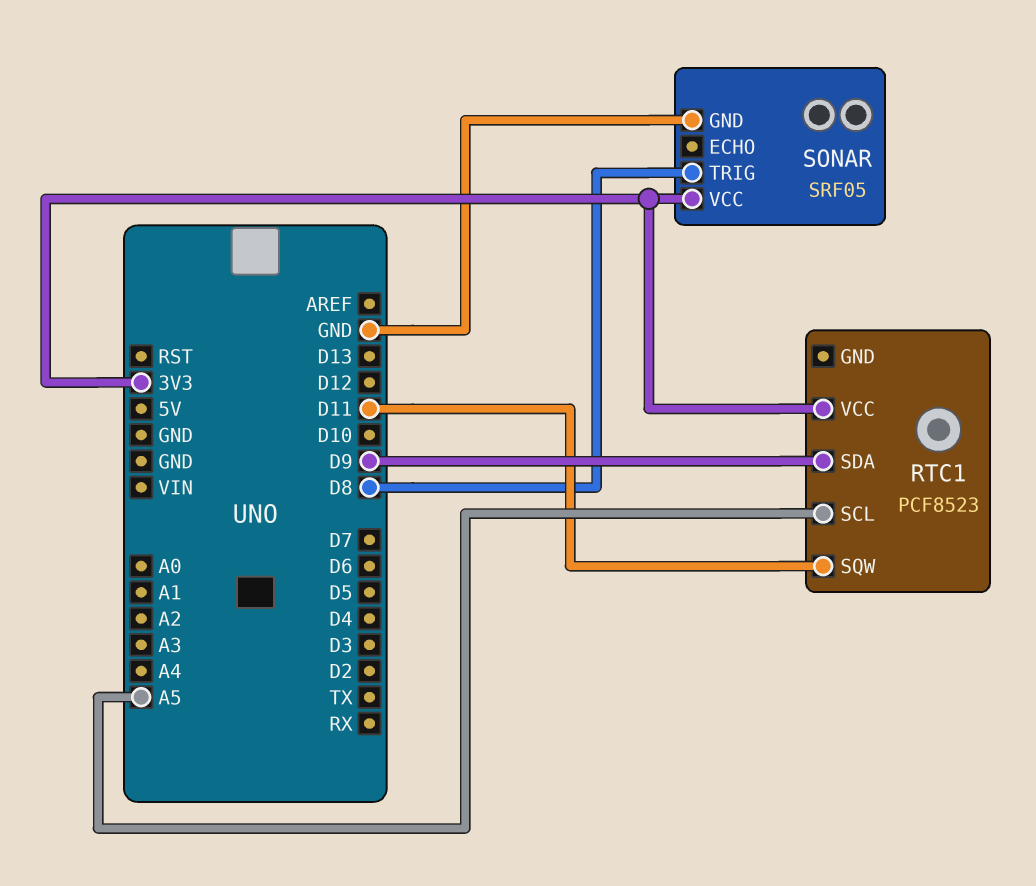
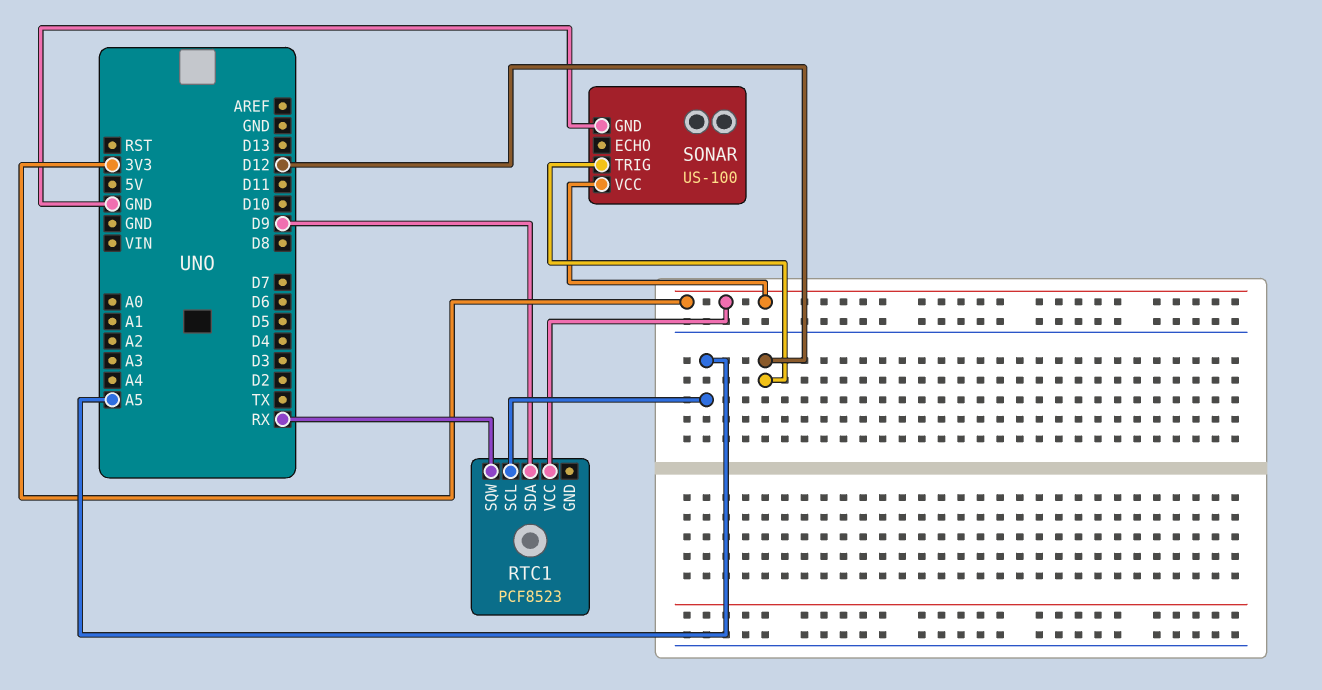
RTC1 pin SQW: D11 -> RX
SONAR: SRF05 -> US-100
SONAR pin TRIG: D8 -> D12

